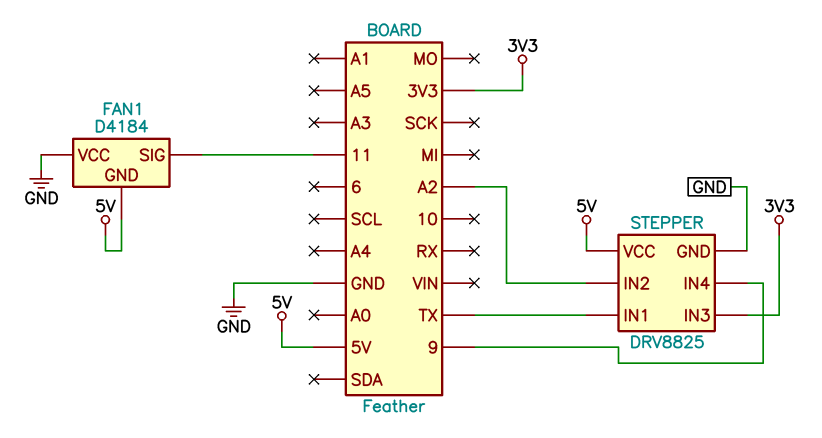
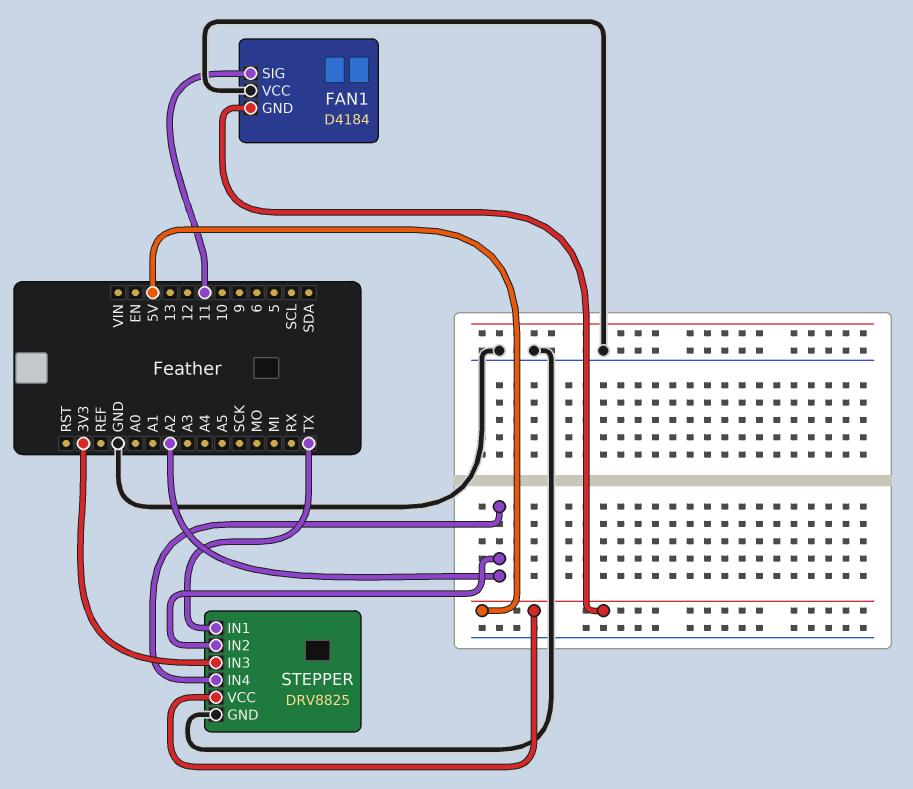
STEPPER pin IN4: 9 -> A2

